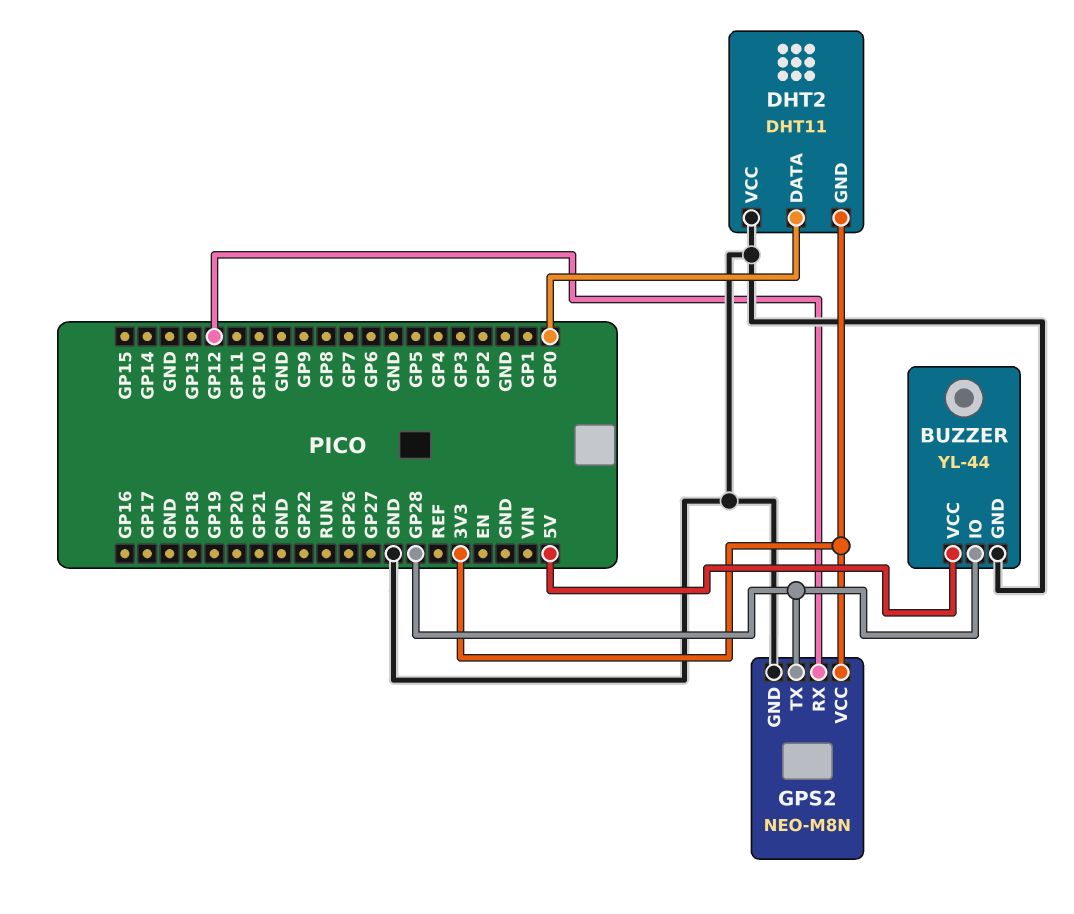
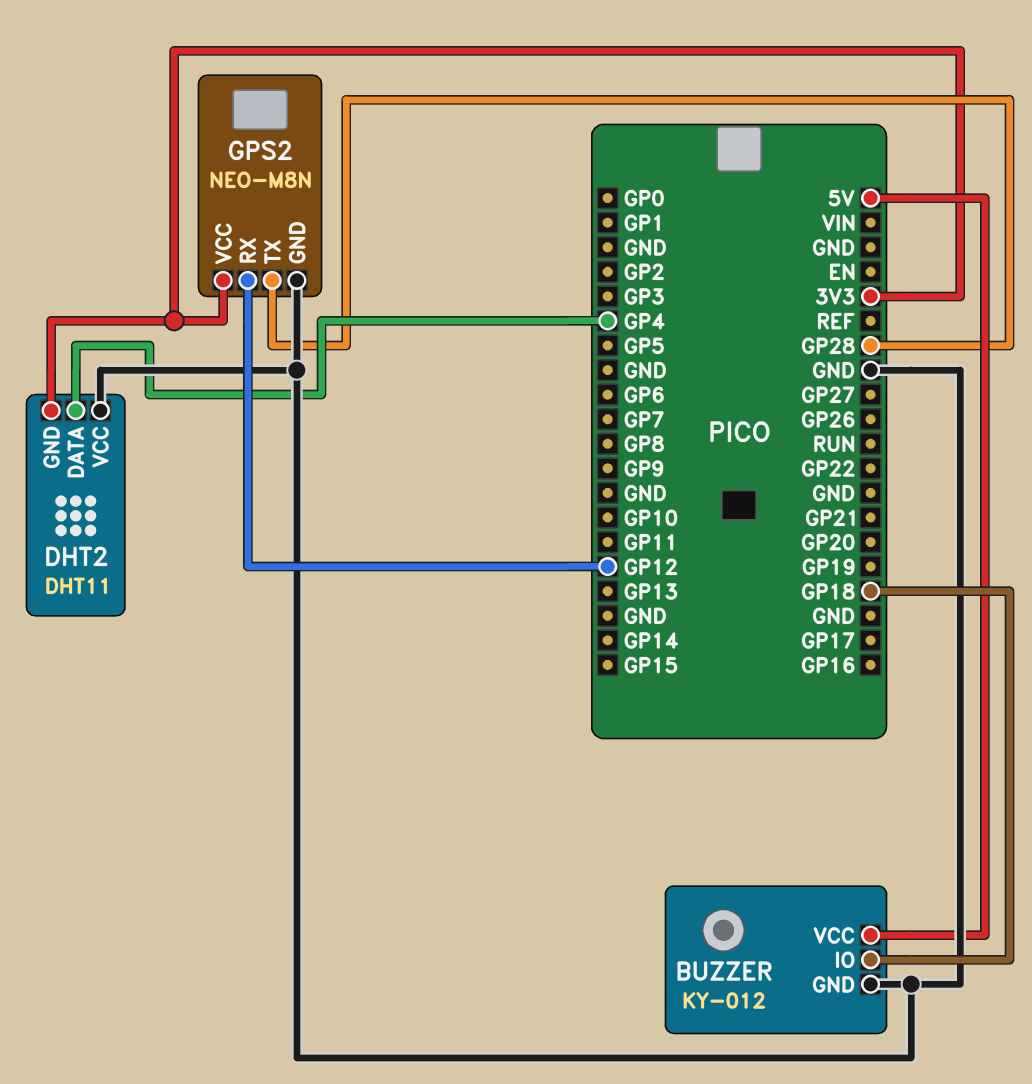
BUZZER: YL-44 -> KY-012
BUZZER pin IO: GP28 -> GP18
DHT2 pin DATA: GP0 -> GP4

